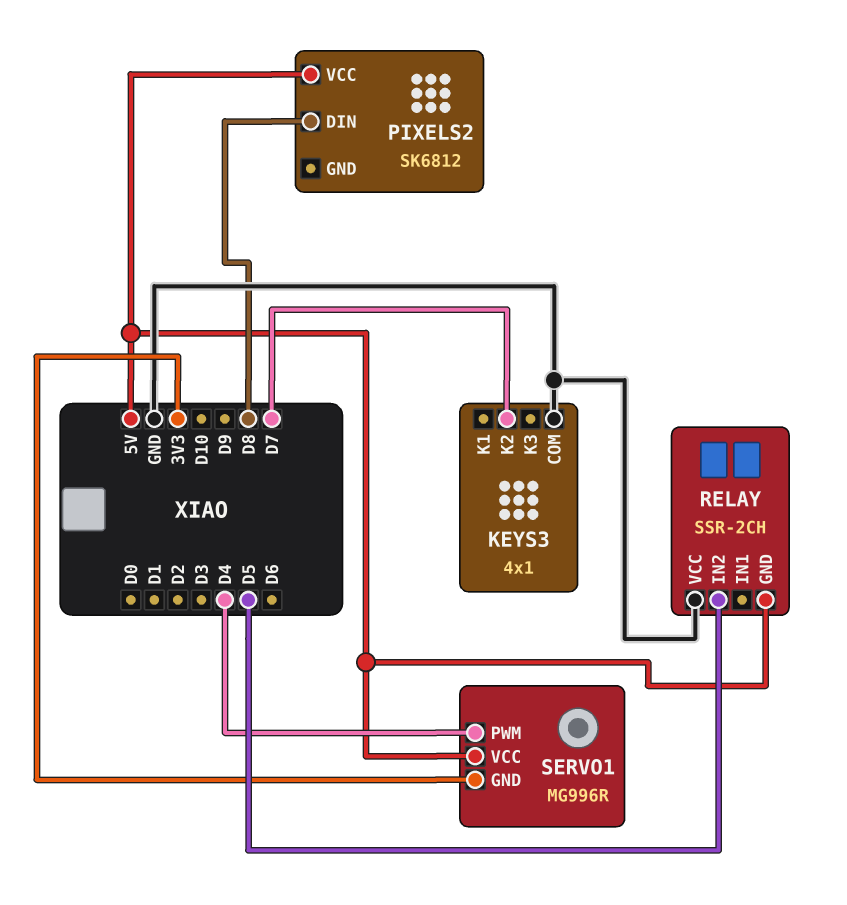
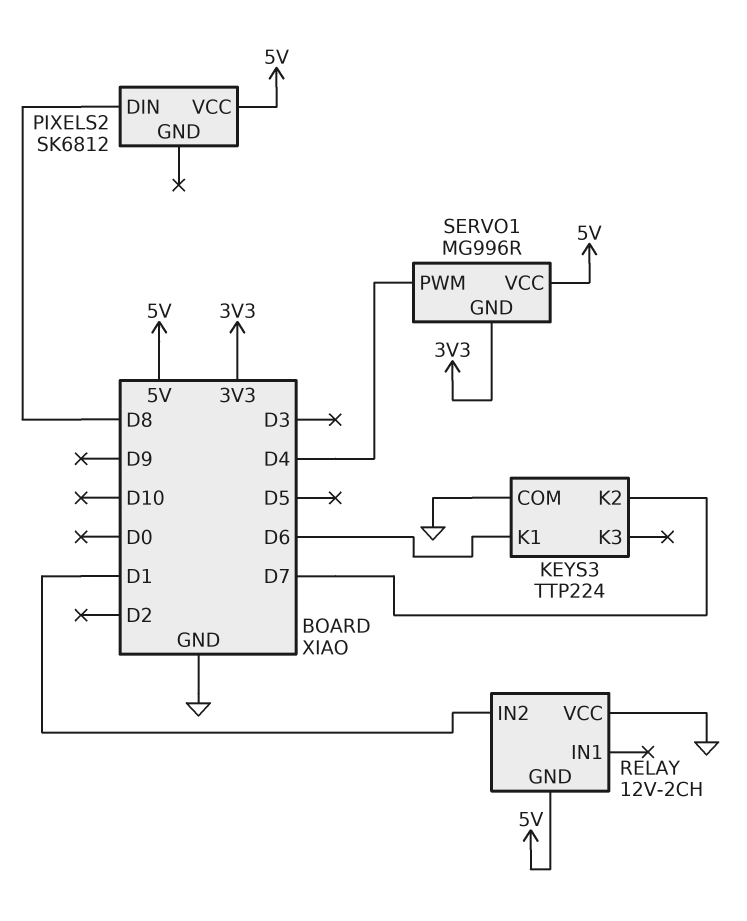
KEYS3: 4x1 -> TTP224
KEYS3 pin K1: none -> D6
RELAY: SSR-2CH -> 12V-2CH
RELAY pin IN2: D5 -> D1

